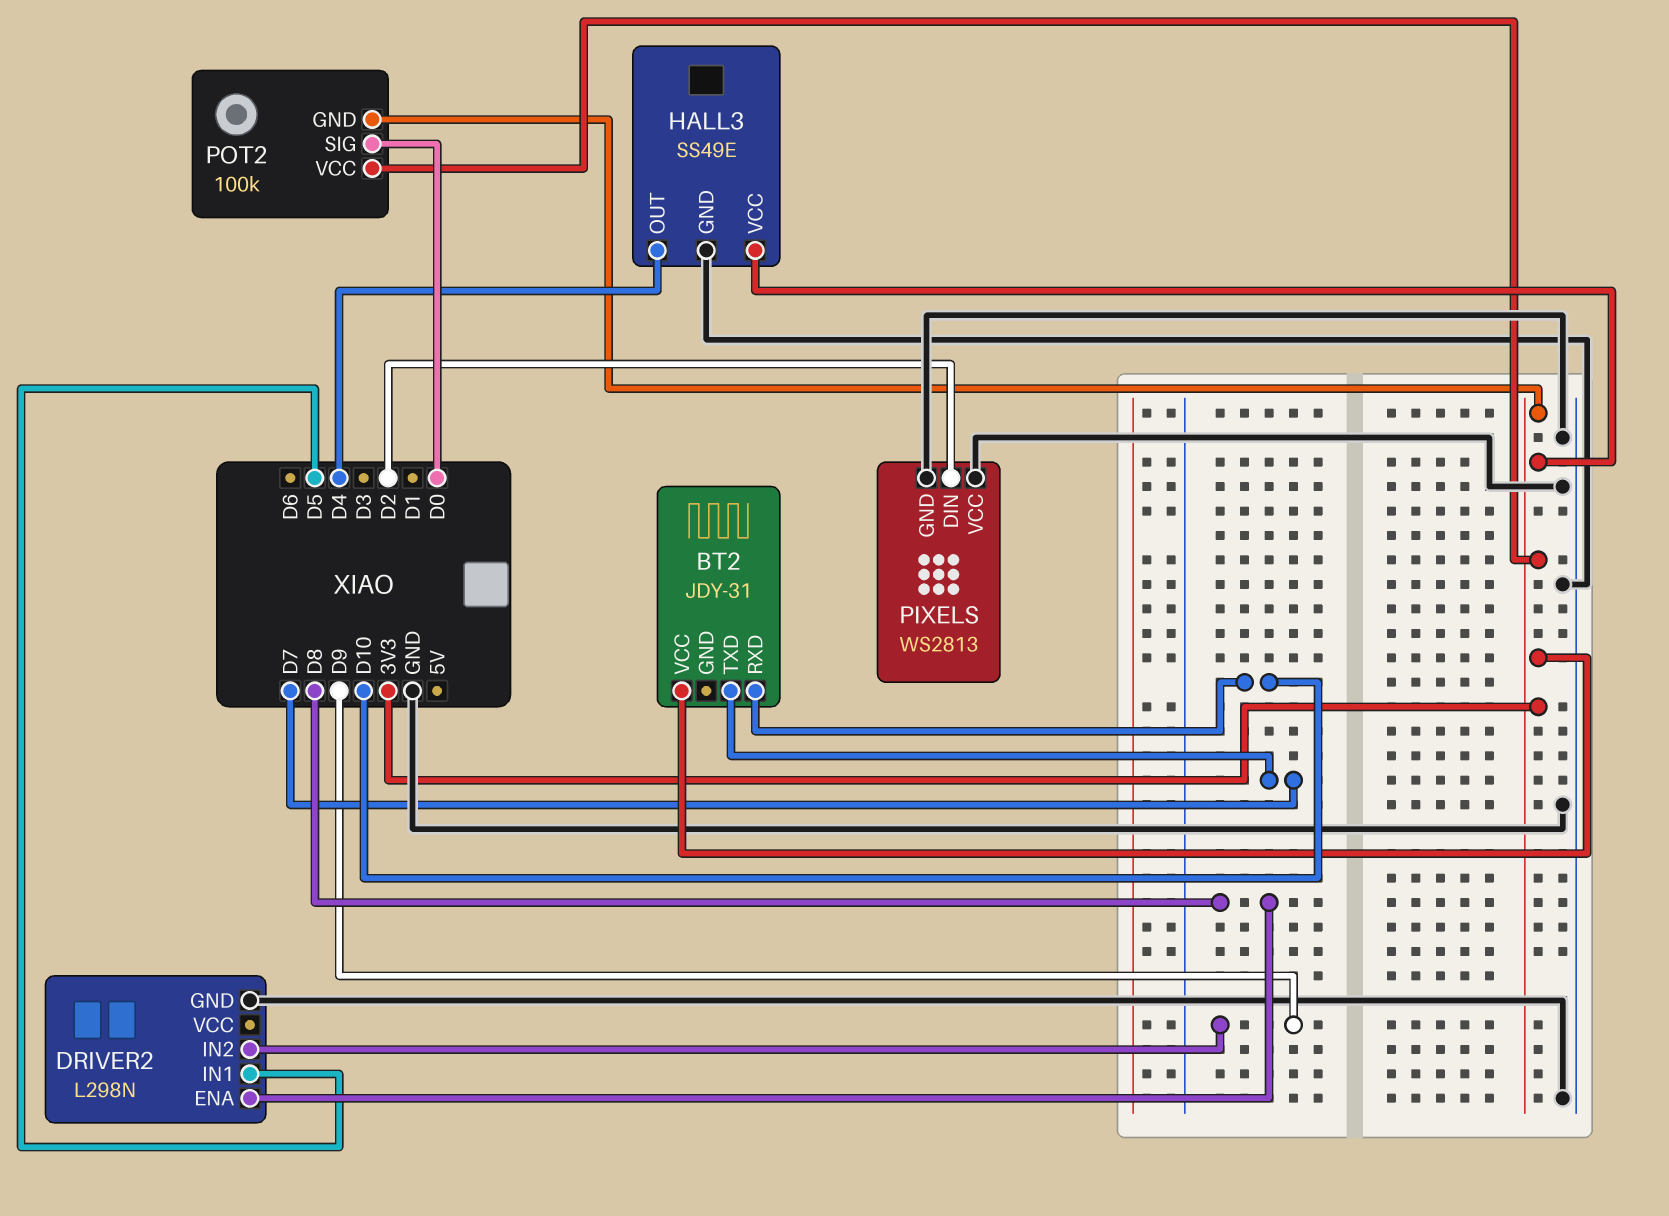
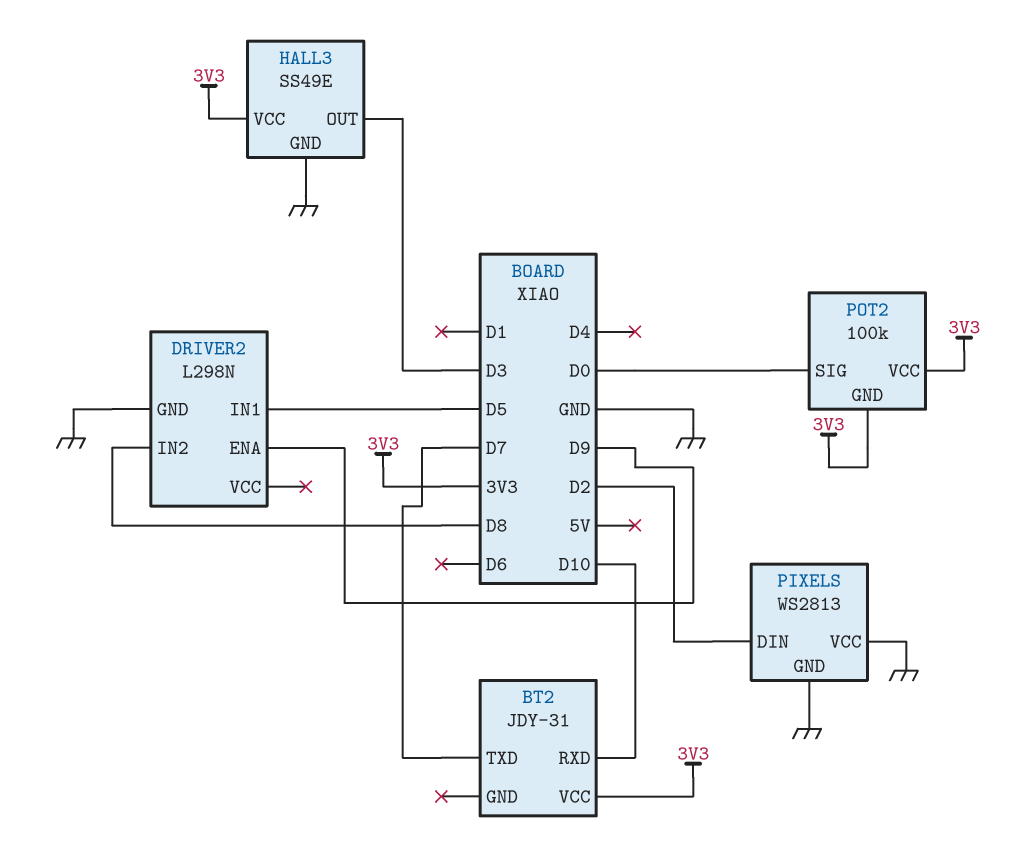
DRIVER2 pin ENA: D8 -> D9
DRIVER2 pin IN2: D9 -> D8
HALL3 pin OUT: D4 -> D3

